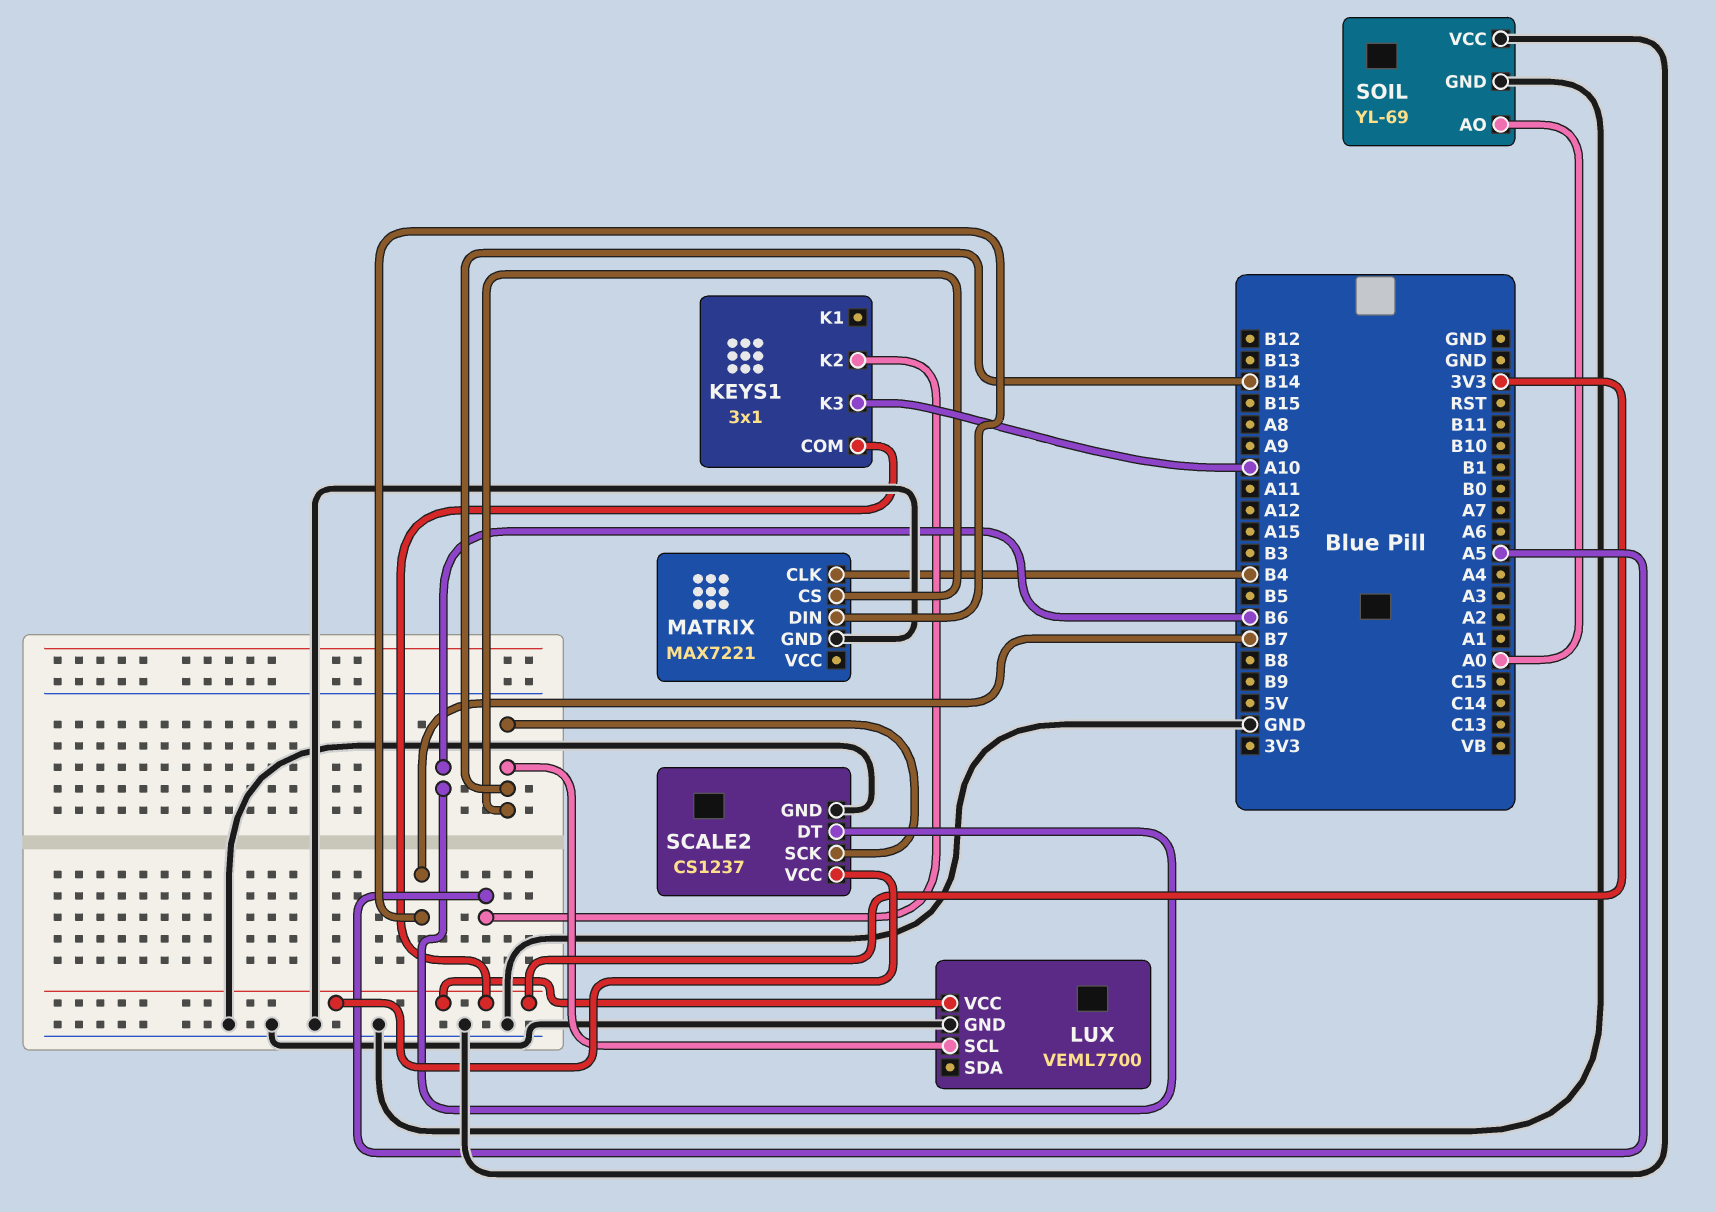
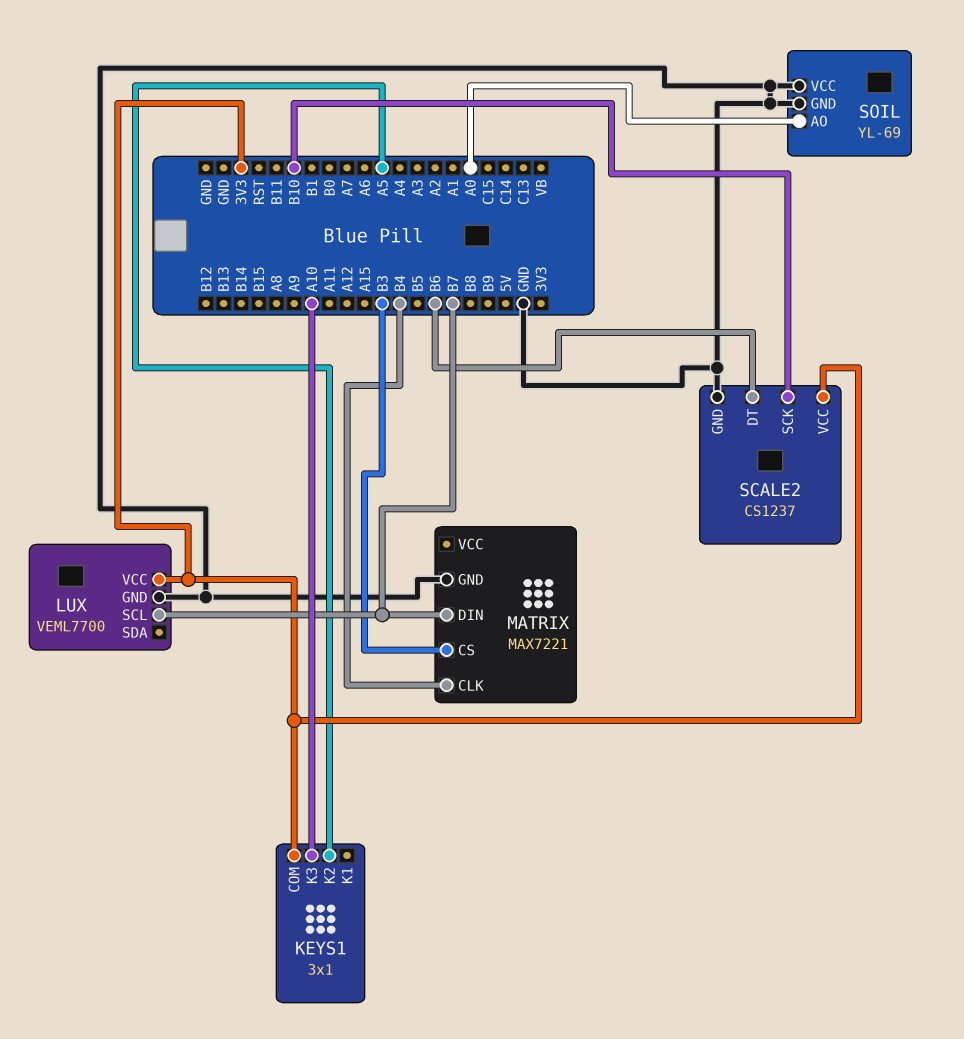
LUX pin SCL: B14 -> B7
MATRIX pin CS: B14 -> B3
SCALE2 pin SCK: B14 -> B10

